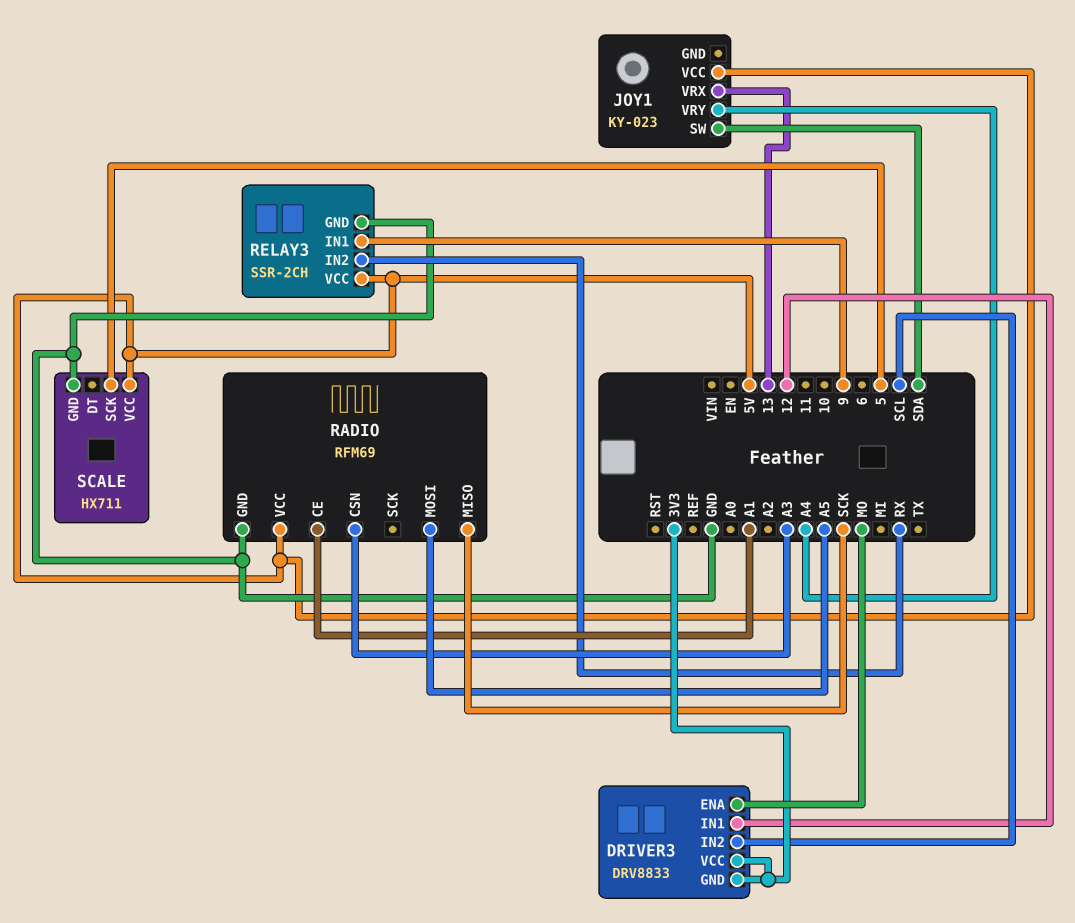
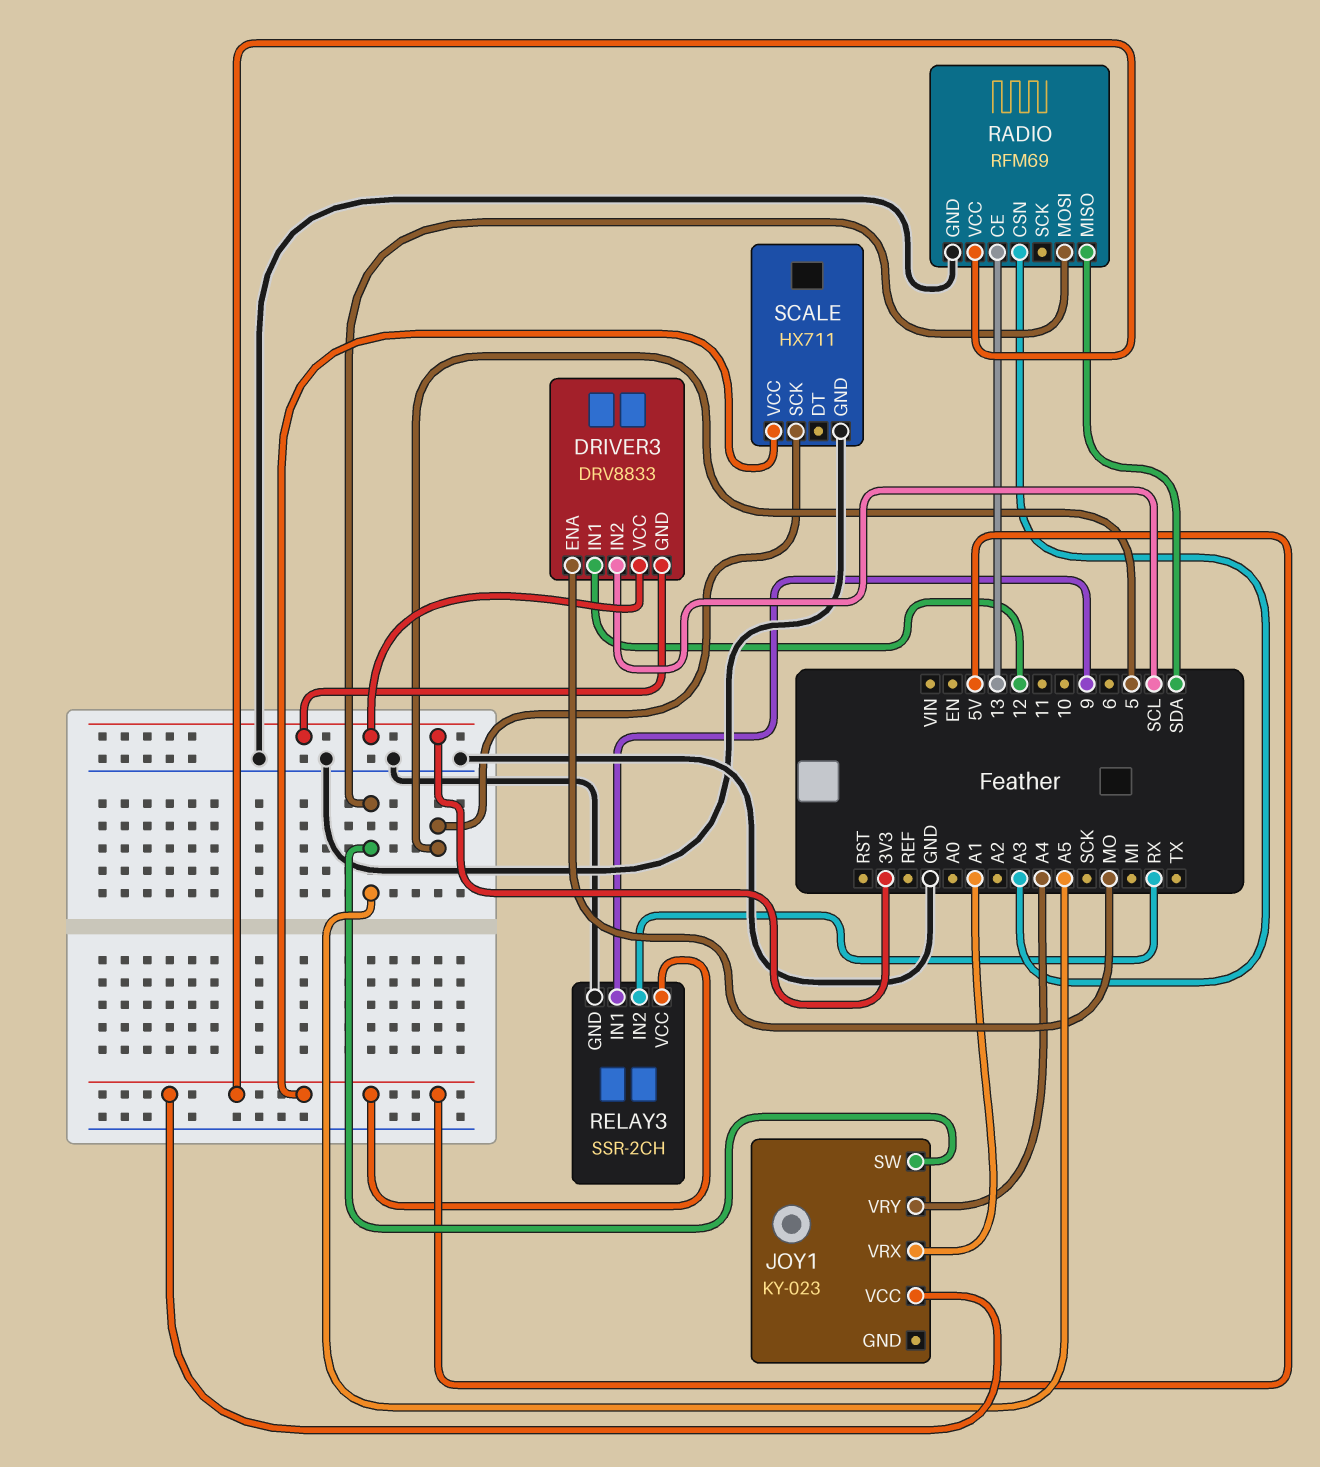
JOY1 pin SW: SDA -> A5
JOY1 pin VRX: 13 -> A1
RADIO pin CE: A1 -> 13
RADIO pin MISO: SCK -> SDA

